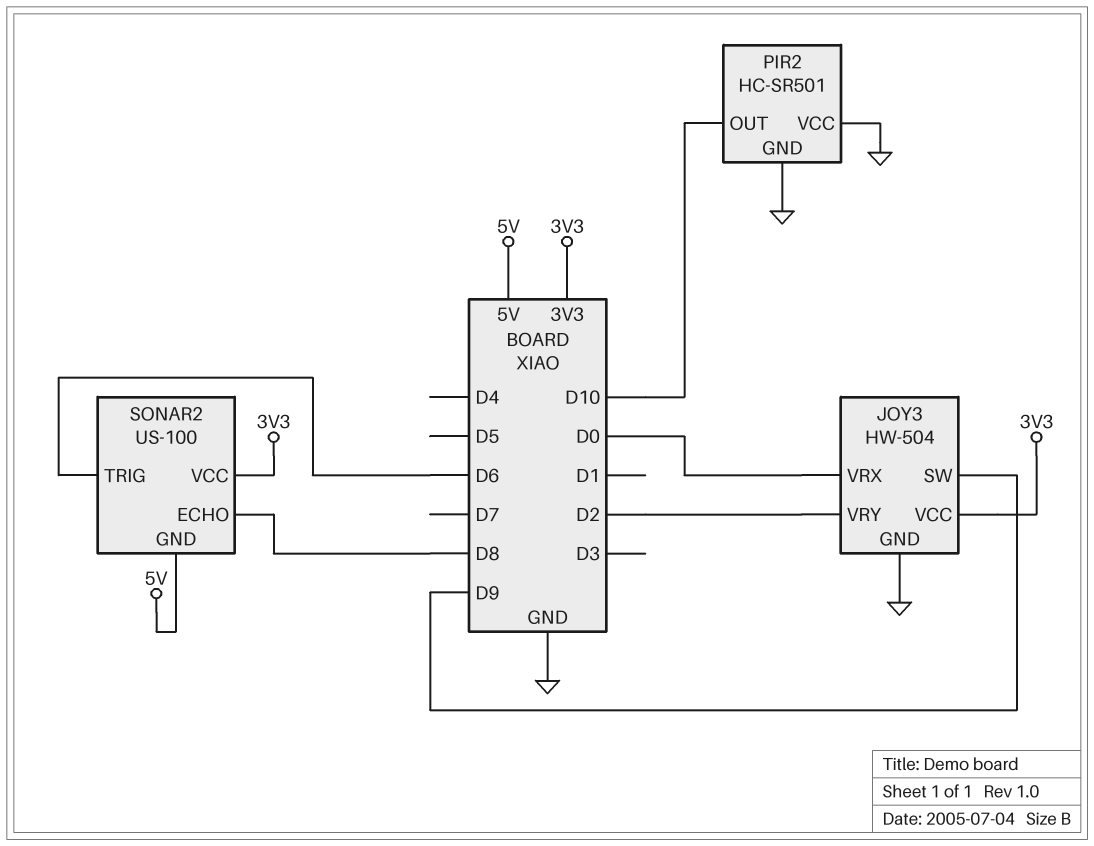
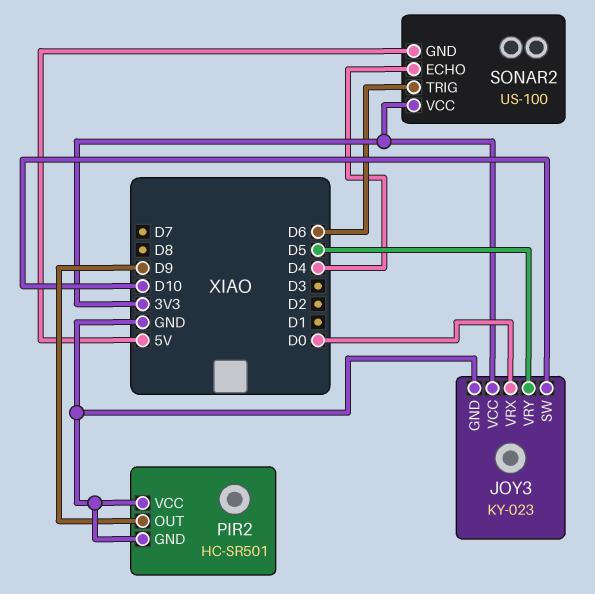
JOY3: HW-504 -> KY-023
JOY3 pin SW: D9 -> D10
JOY3 pin VRY: D2 -> D5
PIR2 pin OUT: D10 -> D9
SONAR2 pin ECHO: D8 -> D4

